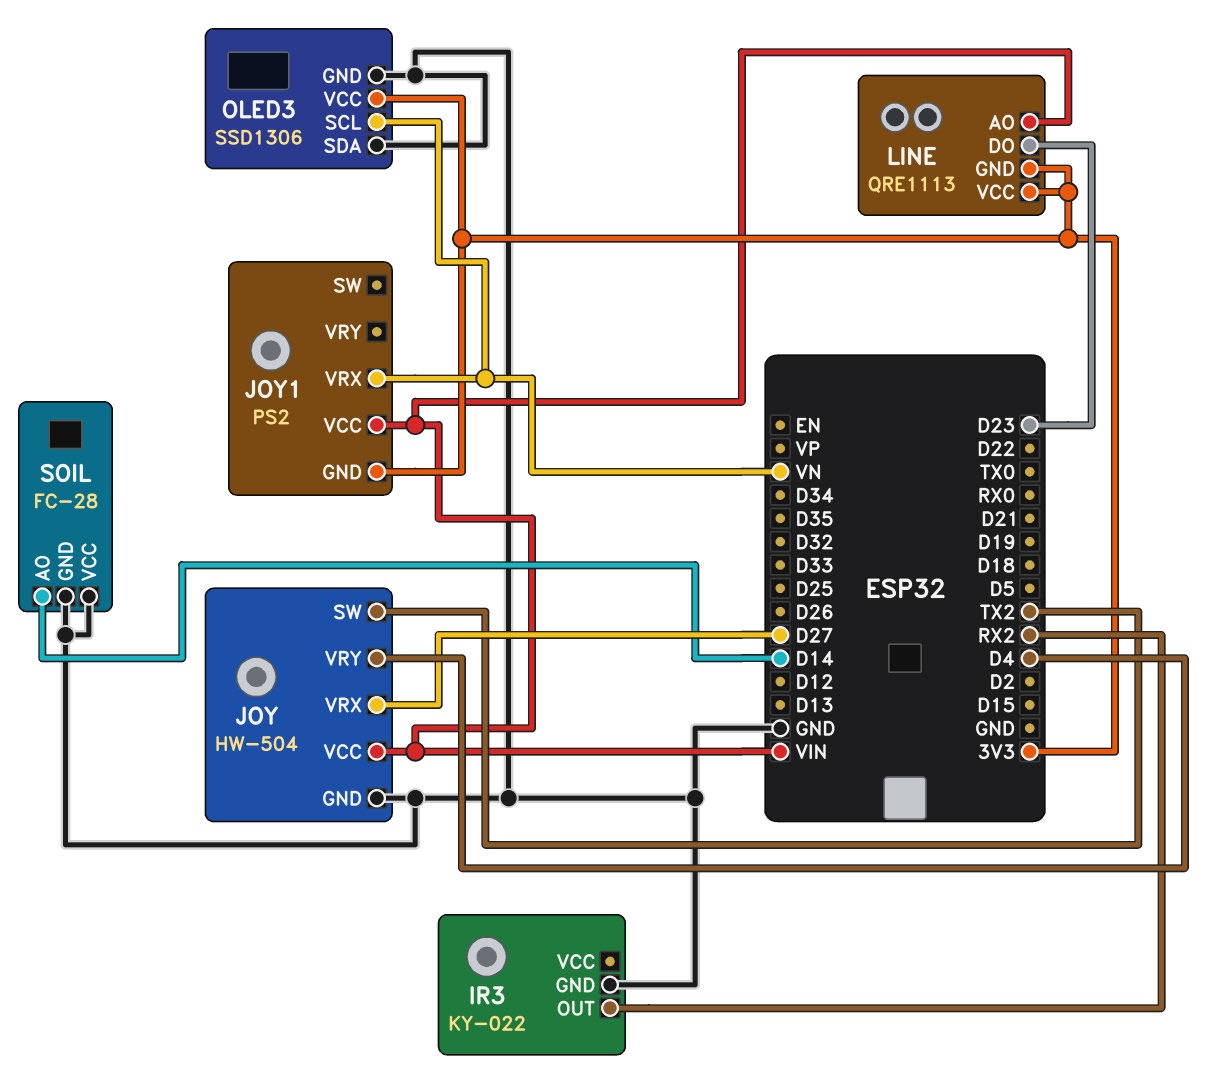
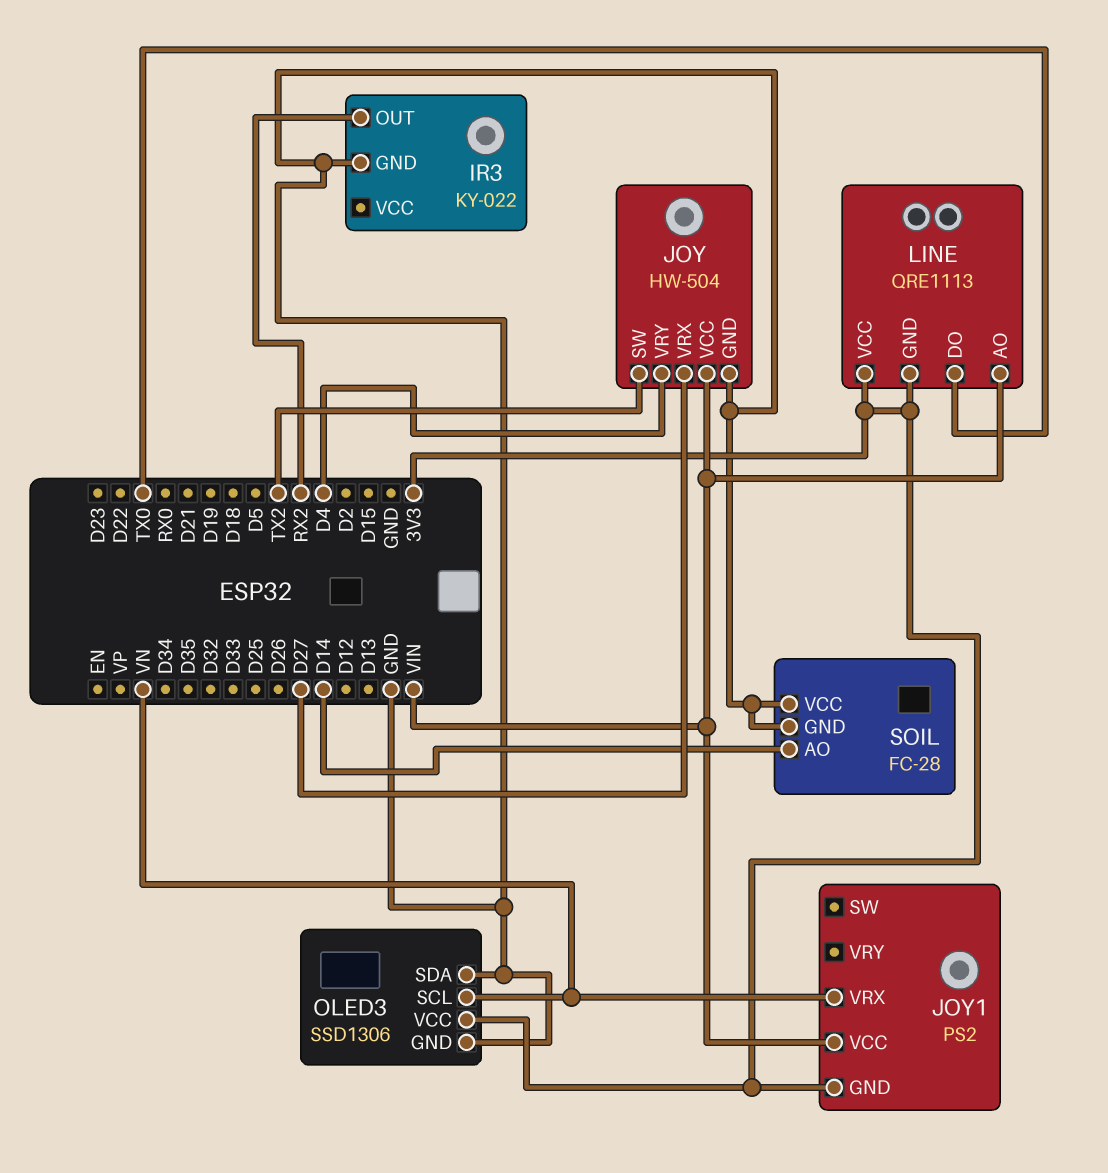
LINE pin DO: D23 -> TX0

